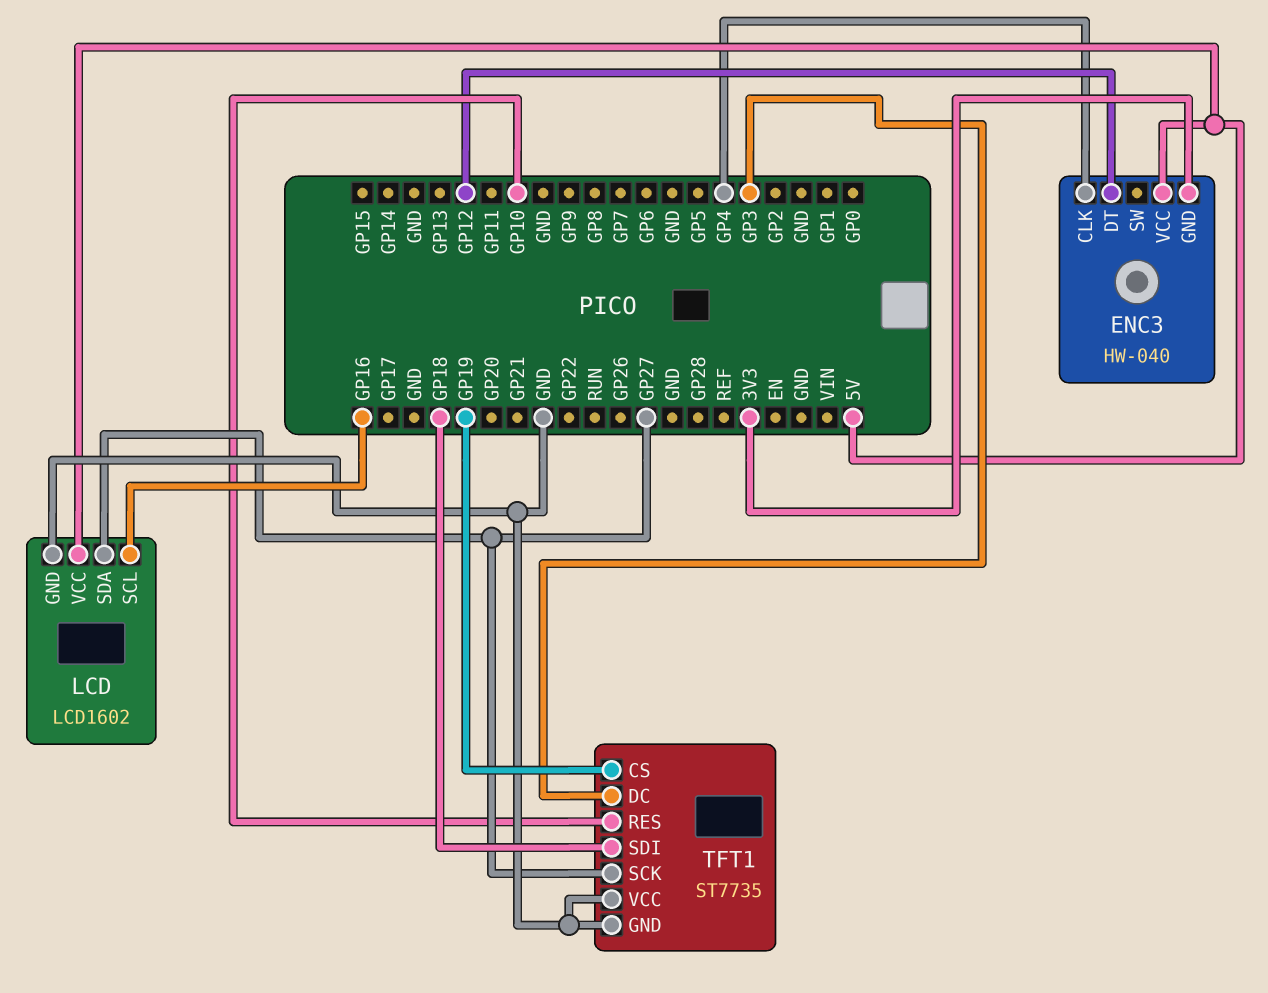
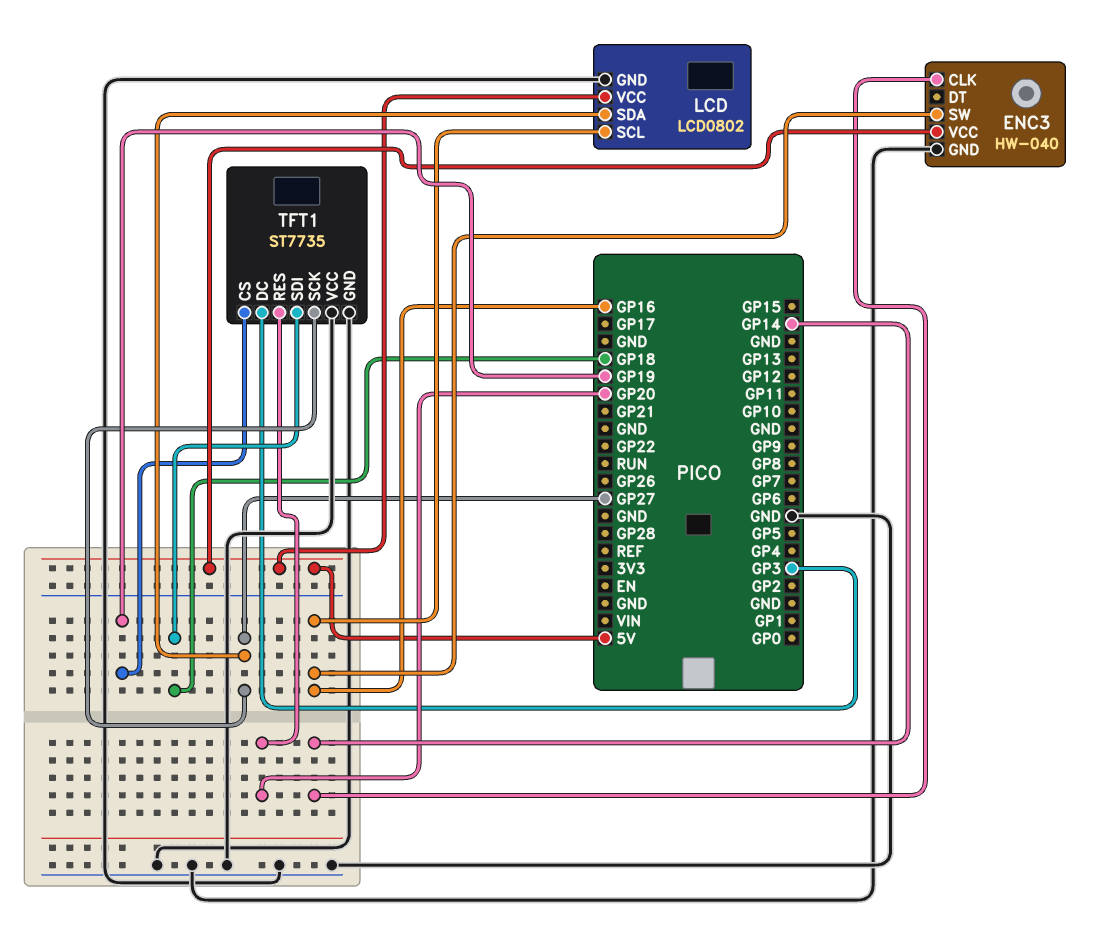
ENC3 pin CLK: GP4 -> GP14
ENC3 pin DT: GP12 -> none
ENC3 pin GND: 3V3 -> GND
ENC3 pin SW: none -> GP16
LCD: LCD1602 -> LCD0802
TFT1 pin RES: GP10 -> GP20

